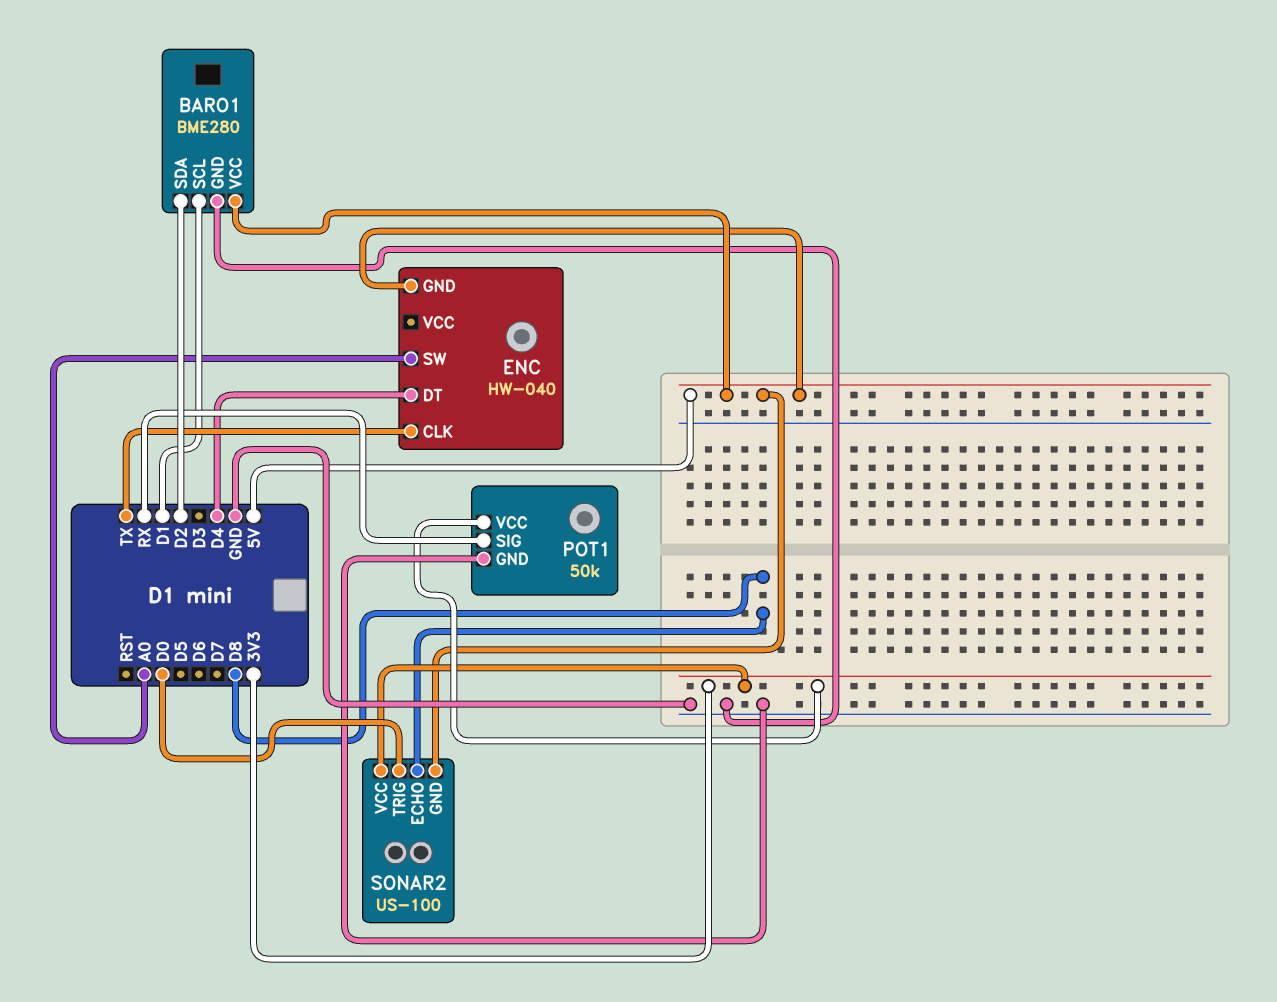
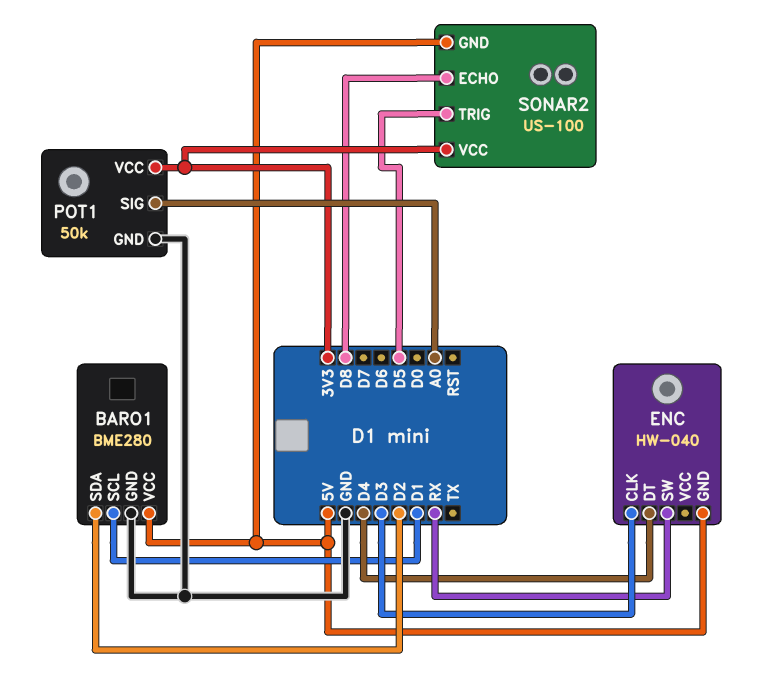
ENC pin CLK: TX -> D3
ENC pin SW: A0 -> RX
POT1 pin SIG: RX -> A0
SONAR2 pin TRIG: D0 -> D5

